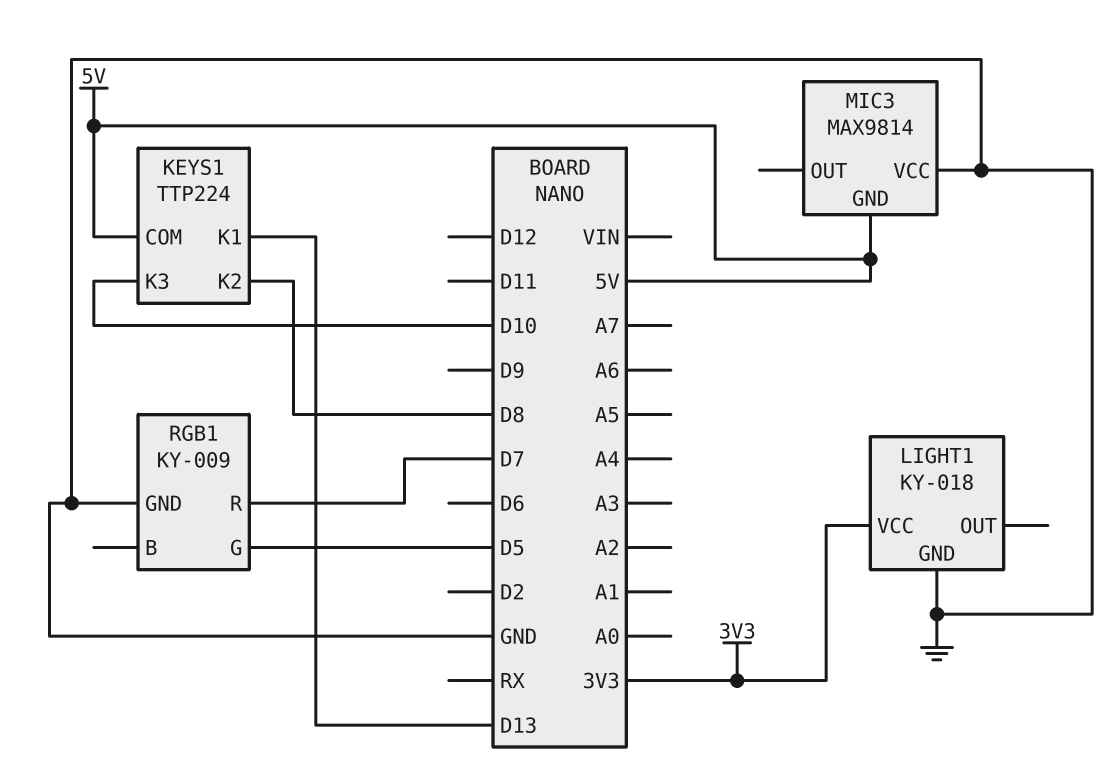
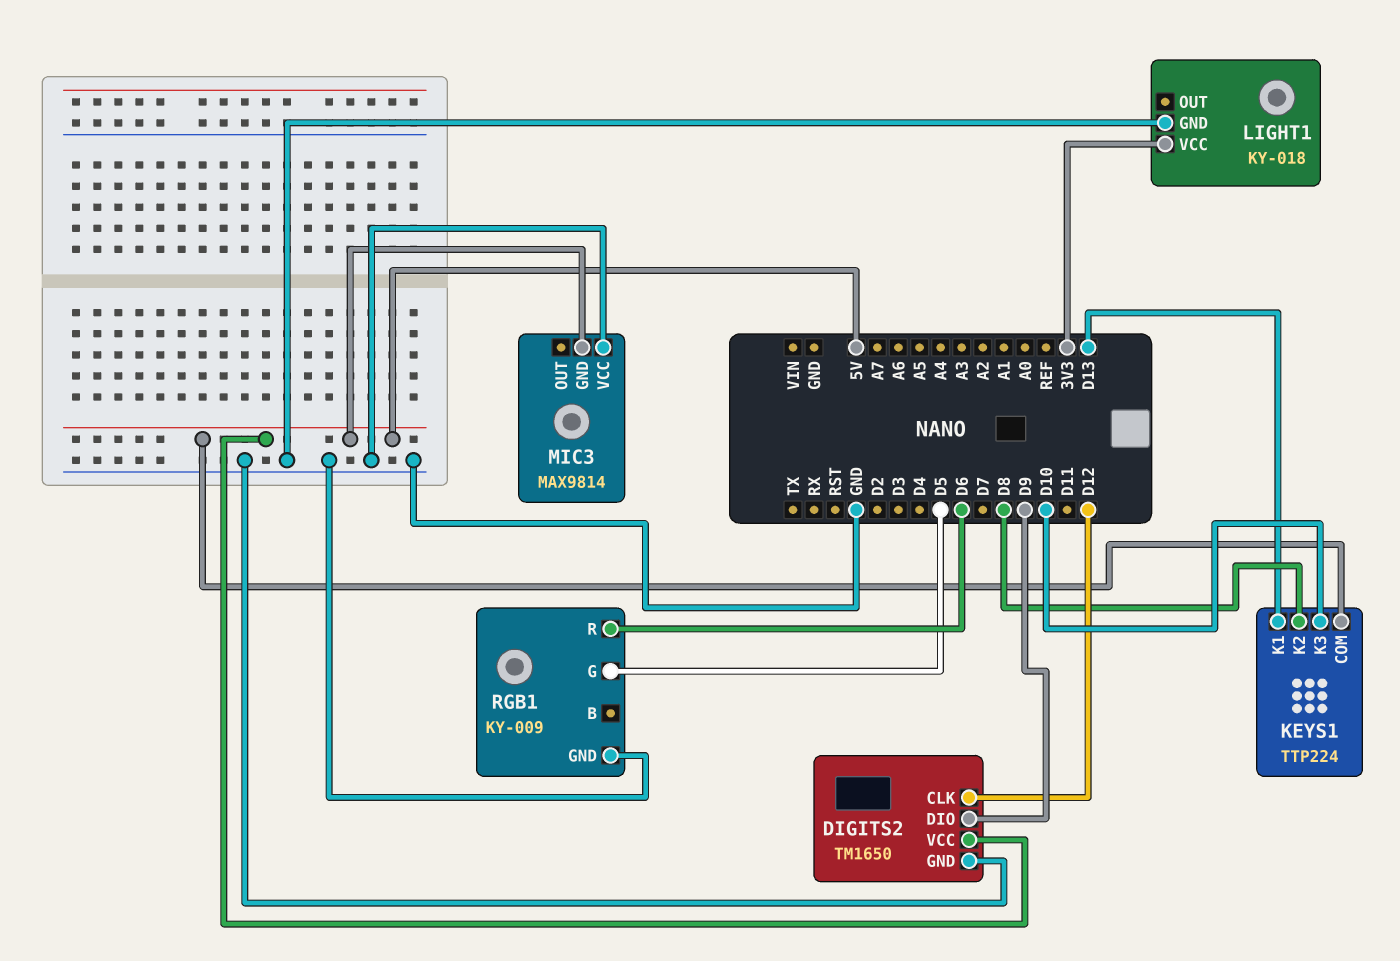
DIGITS2: none -> TM1650
DIGITS2 pin CLK: none -> D12
DIGITS2 pin DIO: none -> D9
DIGITS2 pin GND: none -> GND
DIGITS2 pin VCC: none -> 5V
RGB1 pin R: D7 -> D6

